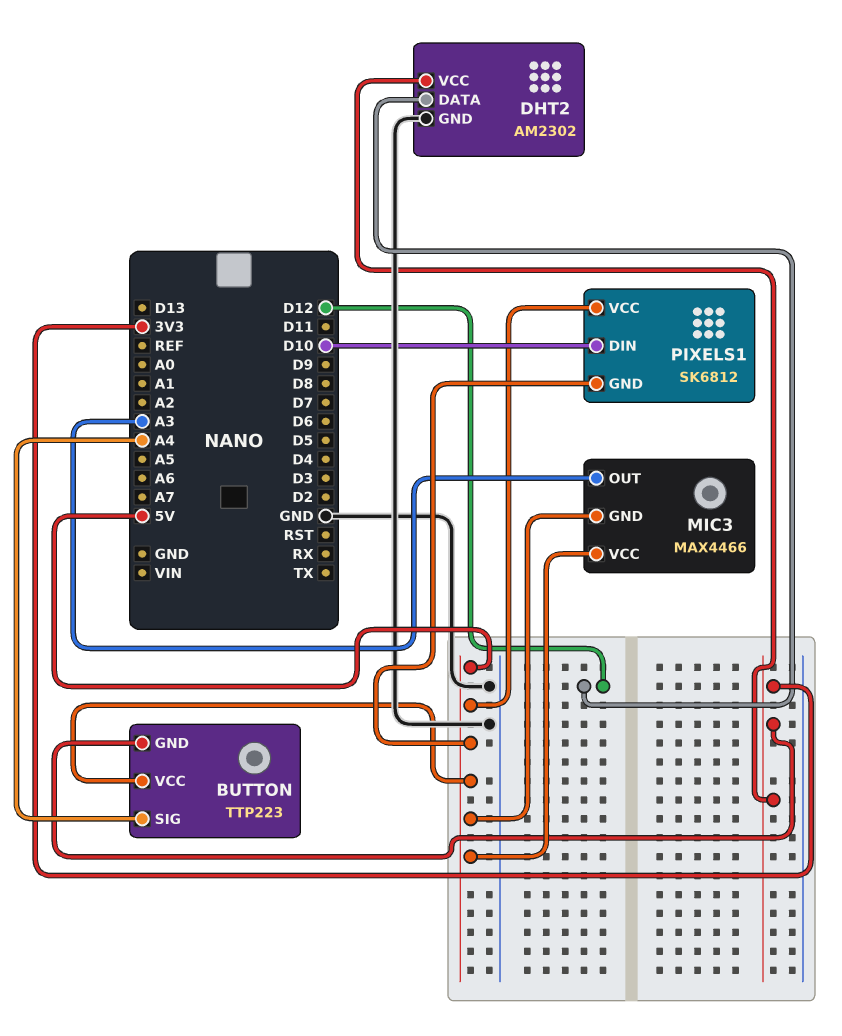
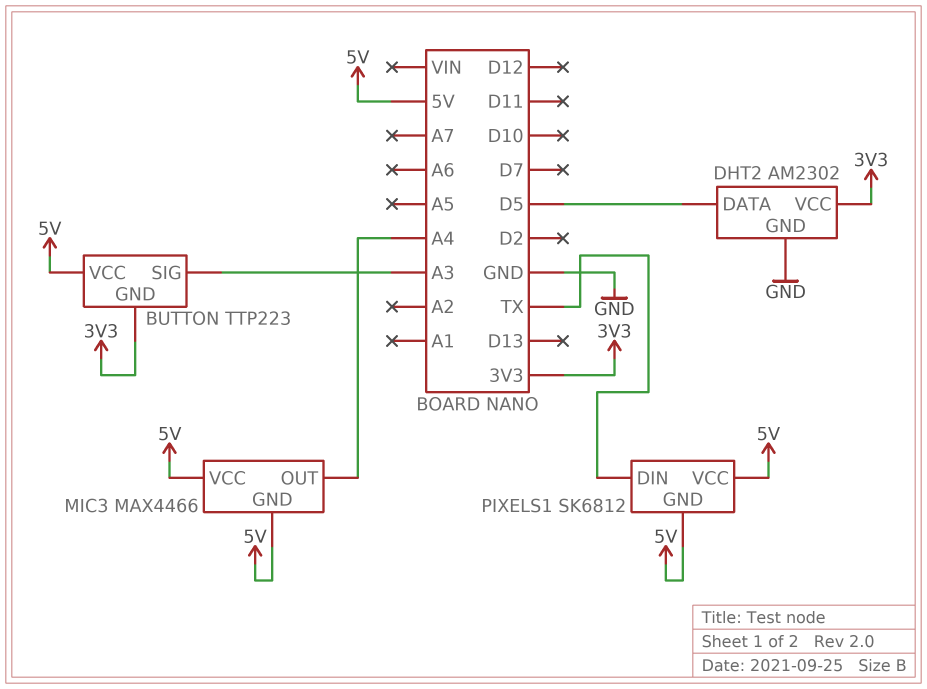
BUTTON pin SIG: A4 -> A3
DHT2 pin DATA: D12 -> D5
MIC3 pin OUT: A3 -> A4
PIXELS1 pin DIN: D10 -> TX

